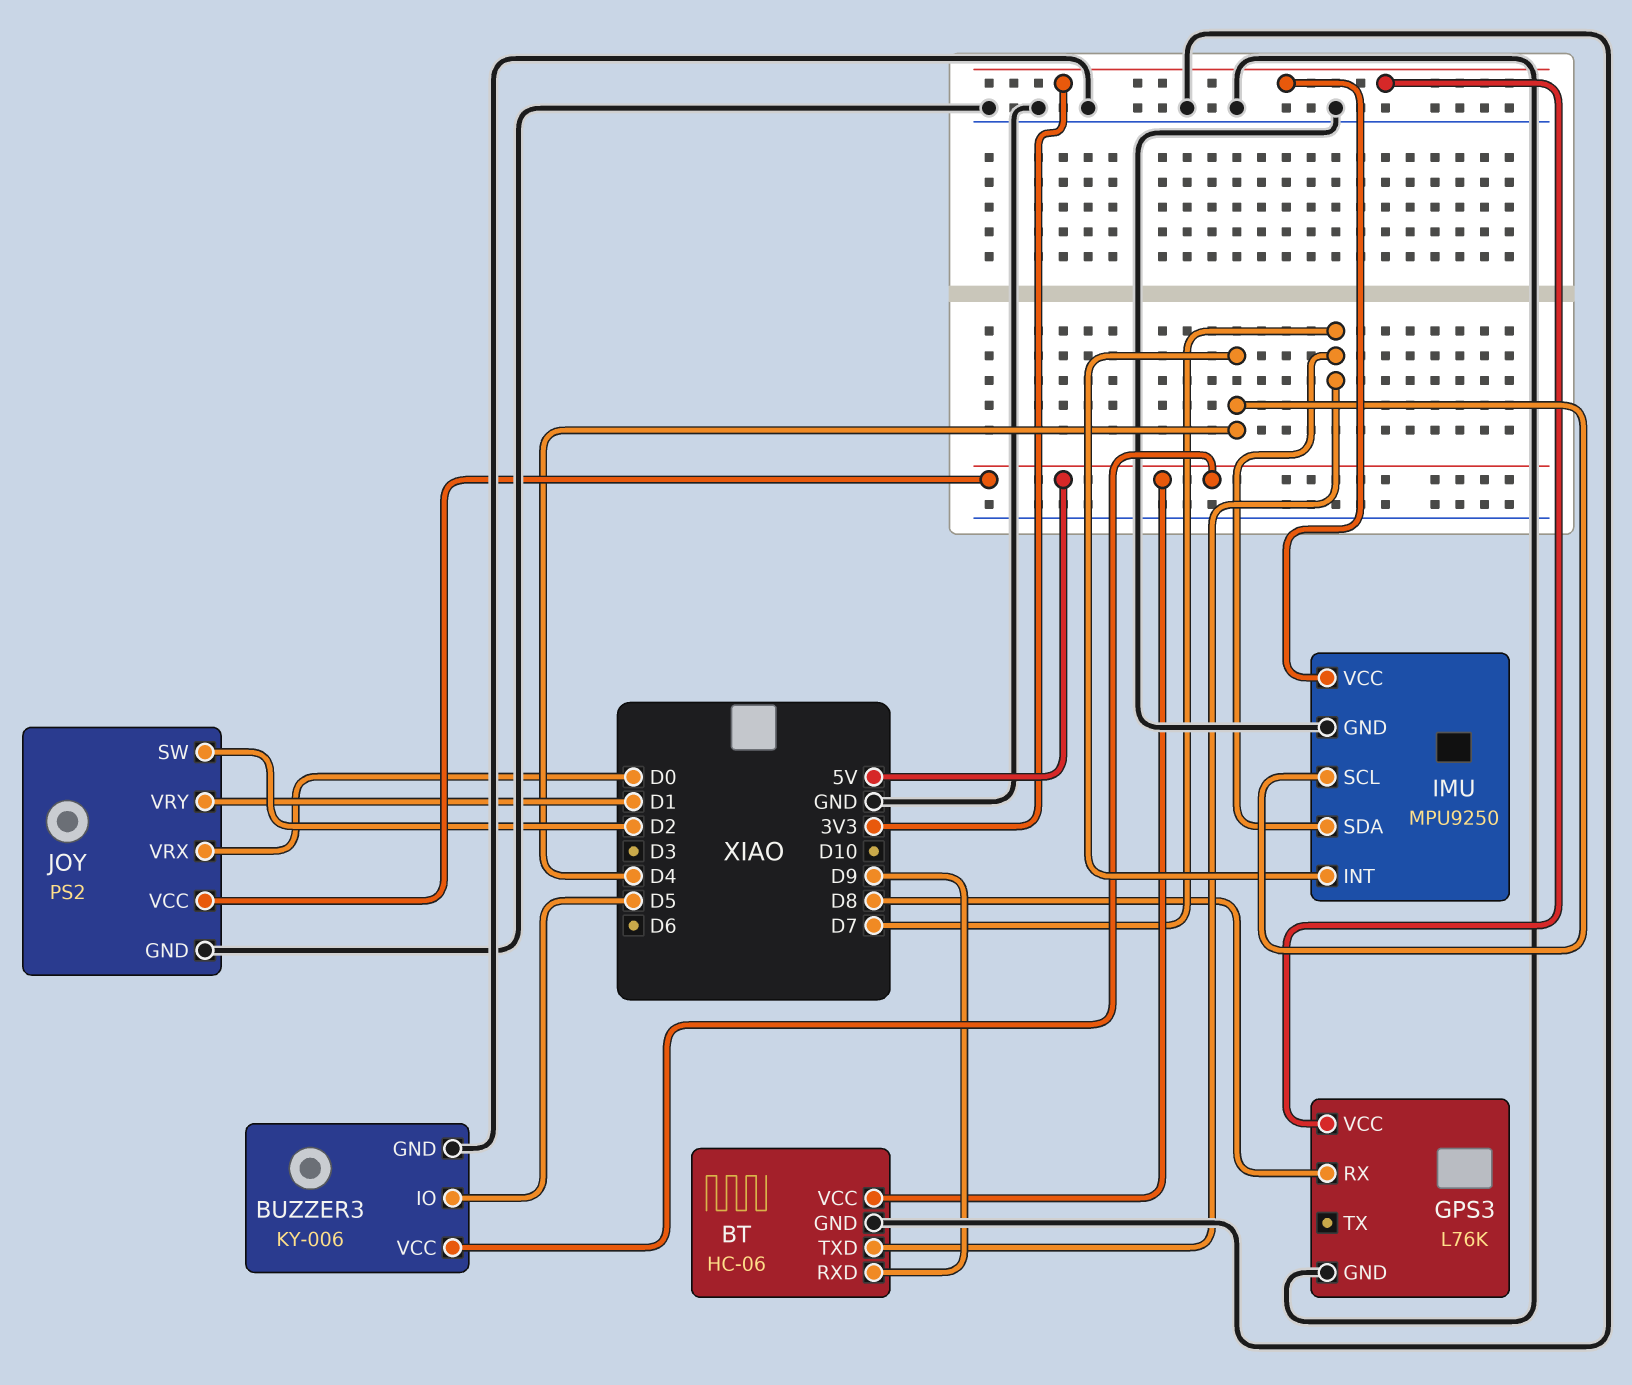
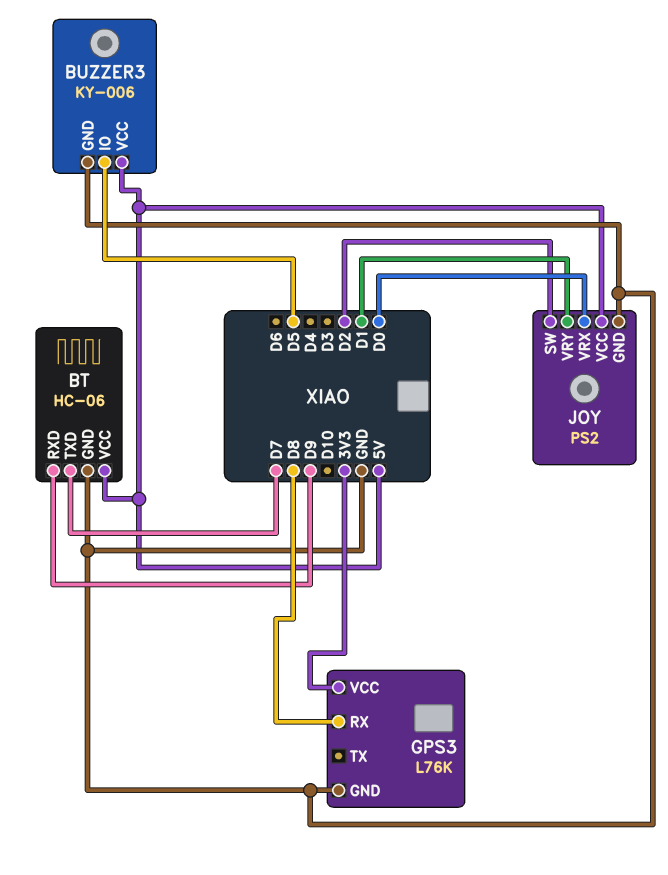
IMU: MPU9250 -> none
IMU pin GND: GND -> none
IMU pin INT: D4 -> none
IMU pin SCL: D4 -> none
IMU pin SDA: D7 -> none
IMU pin VCC: 3V3 -> none

